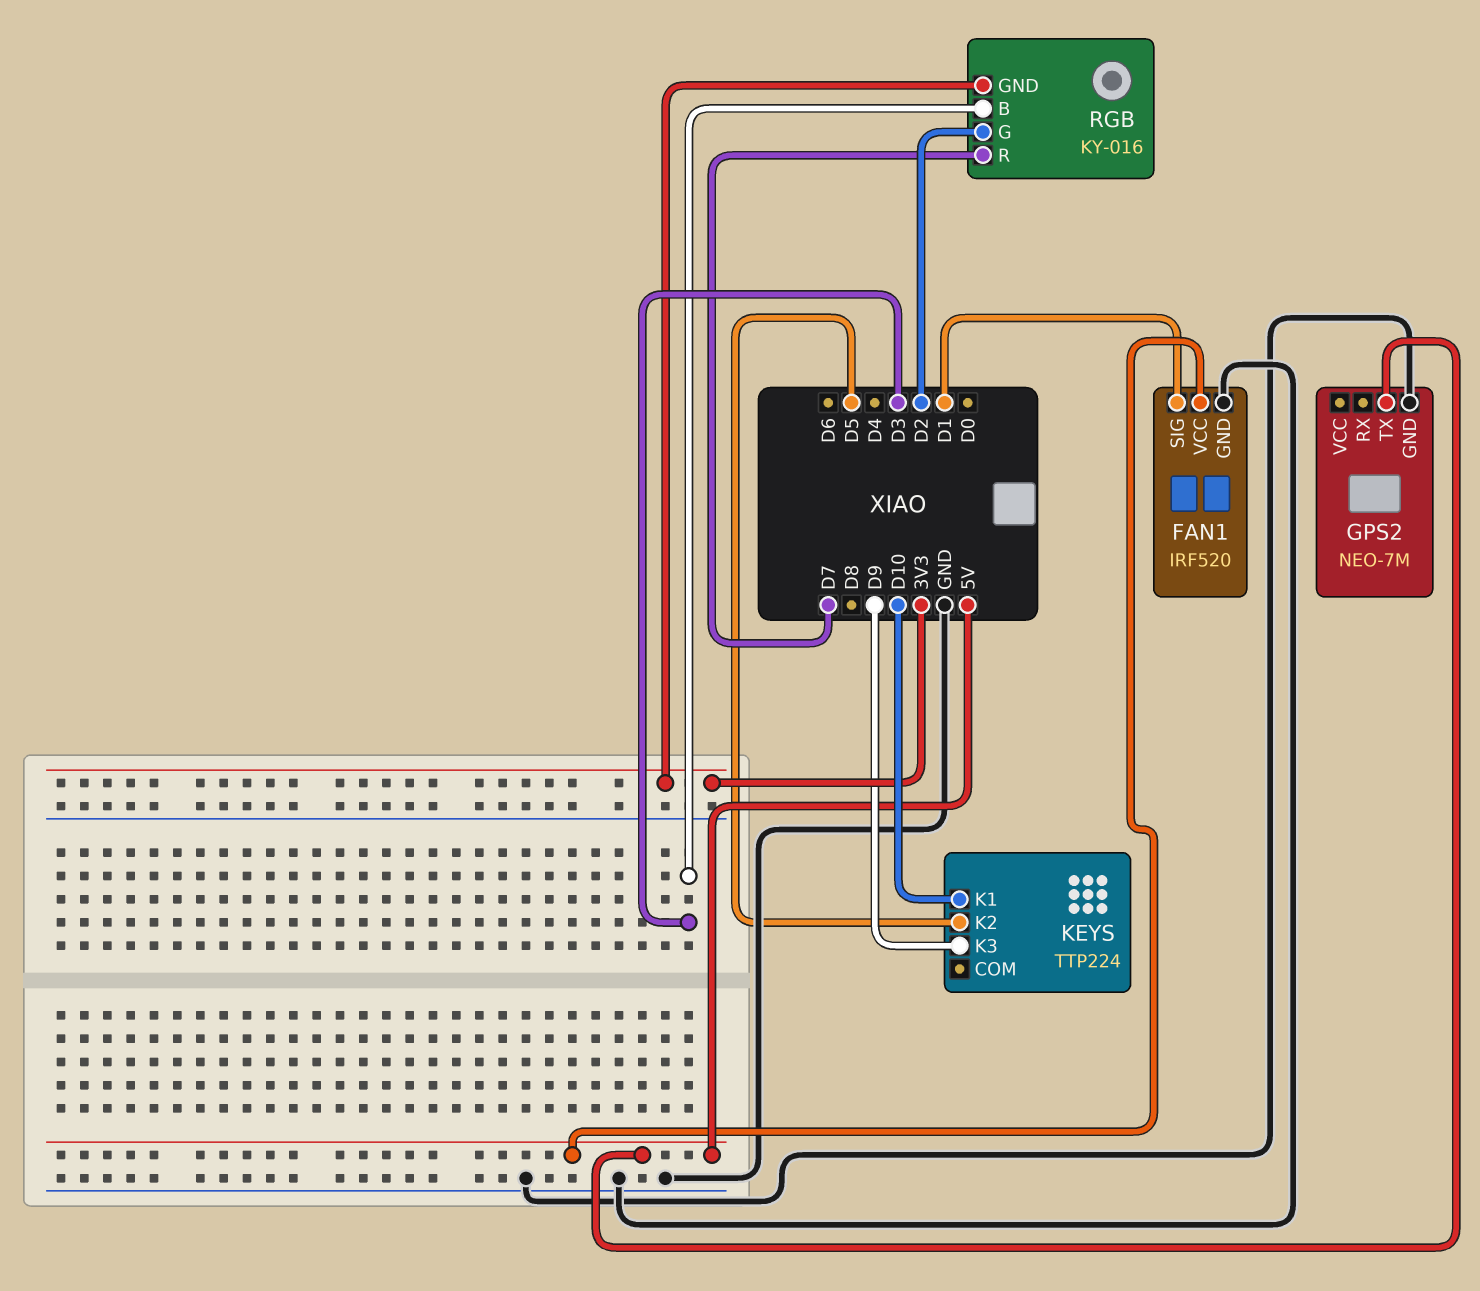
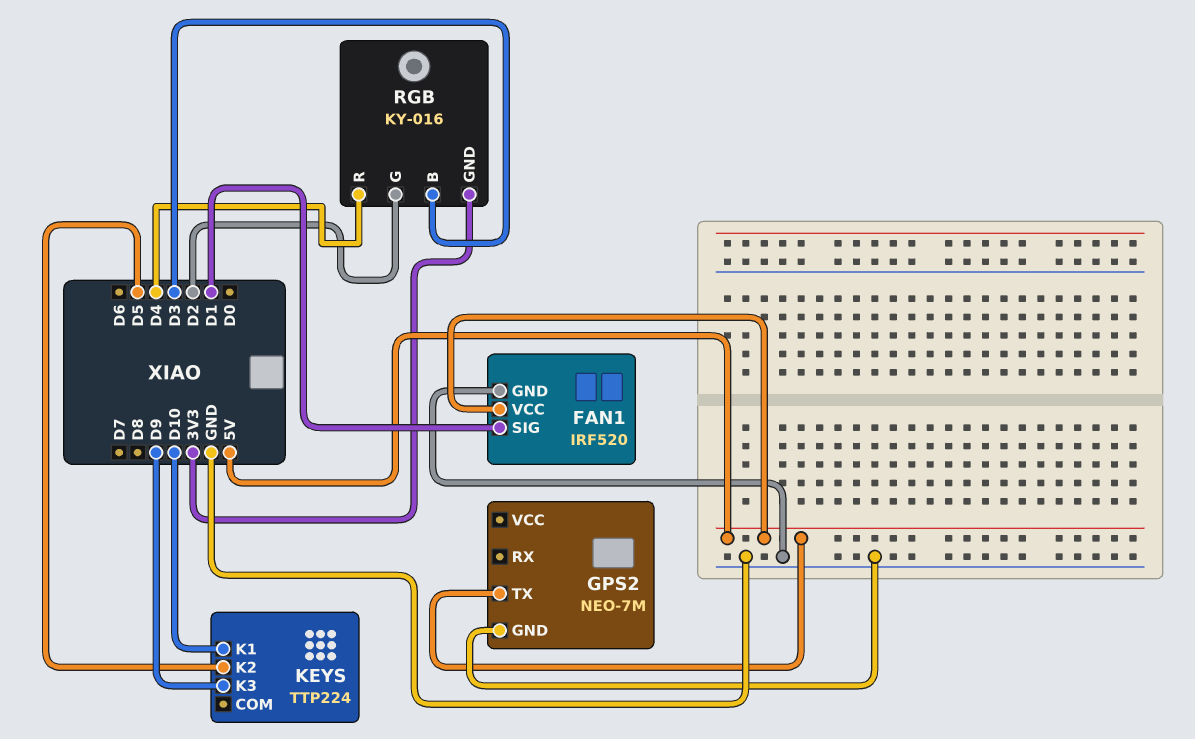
RGB pin R: D7 -> D4

